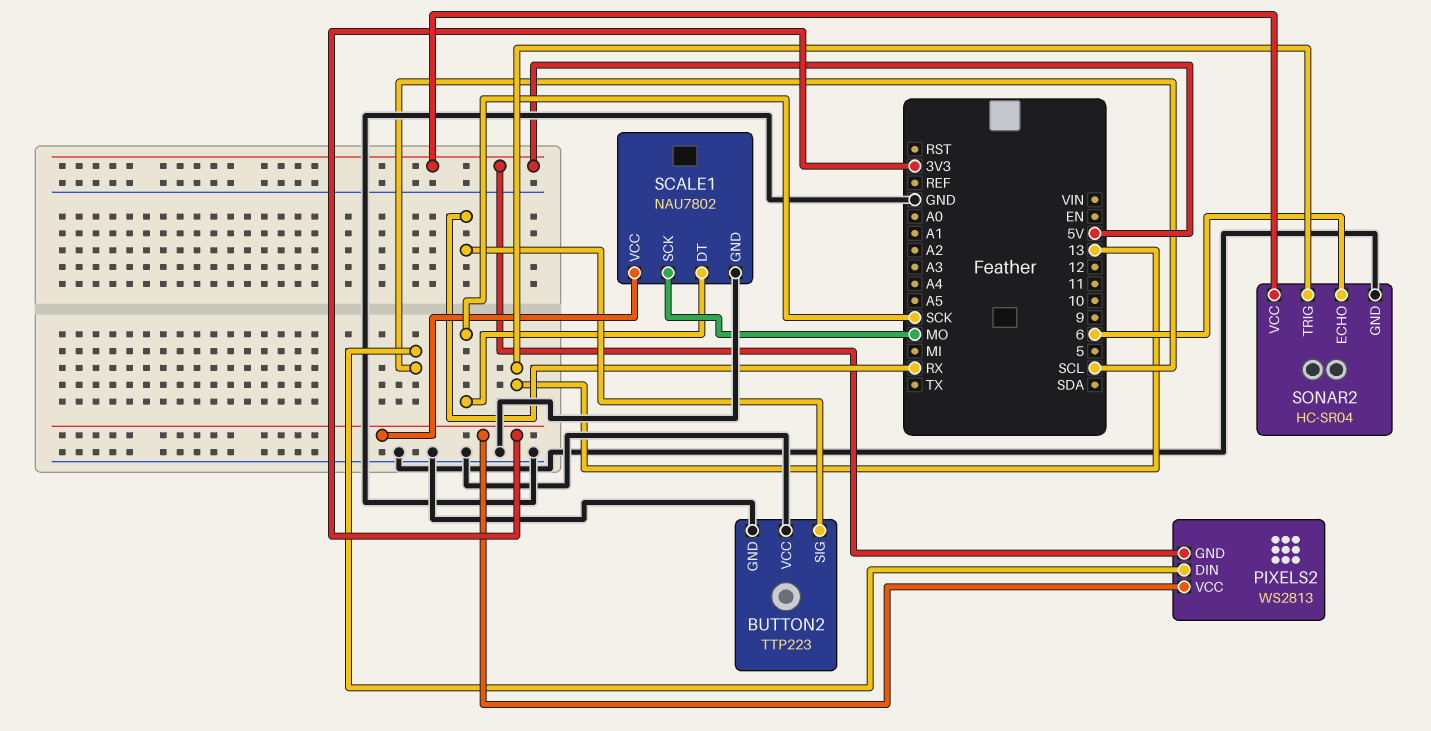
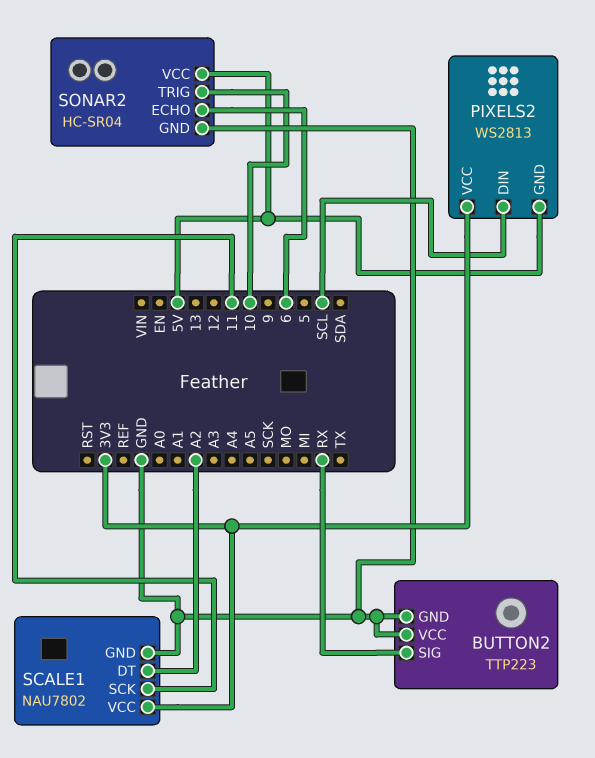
SCALE1 pin DT: SCK -> A2
SCALE1 pin SCK: MO -> 11
SONAR2 pin TRIG: 13 -> 10

